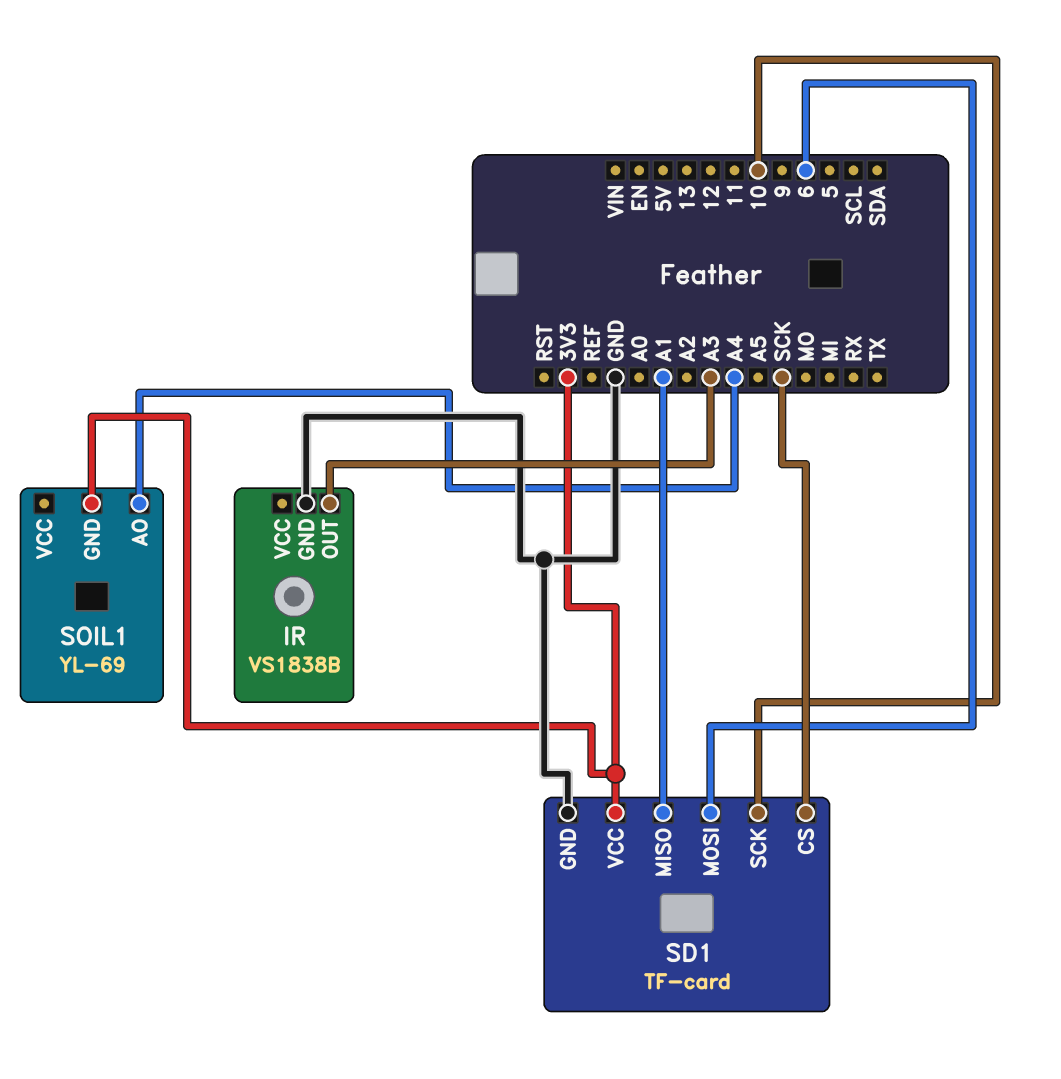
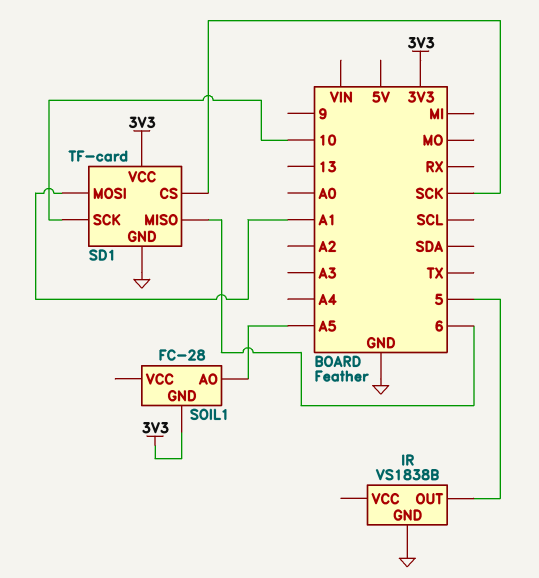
IR pin OUT: A3 -> 5
SD1 pin MISO: A1 -> 6
SD1 pin MOSI: 6 -> A1
SOIL1: YL-69 -> FC-28
SOIL1 pin AO: A4 -> A5

